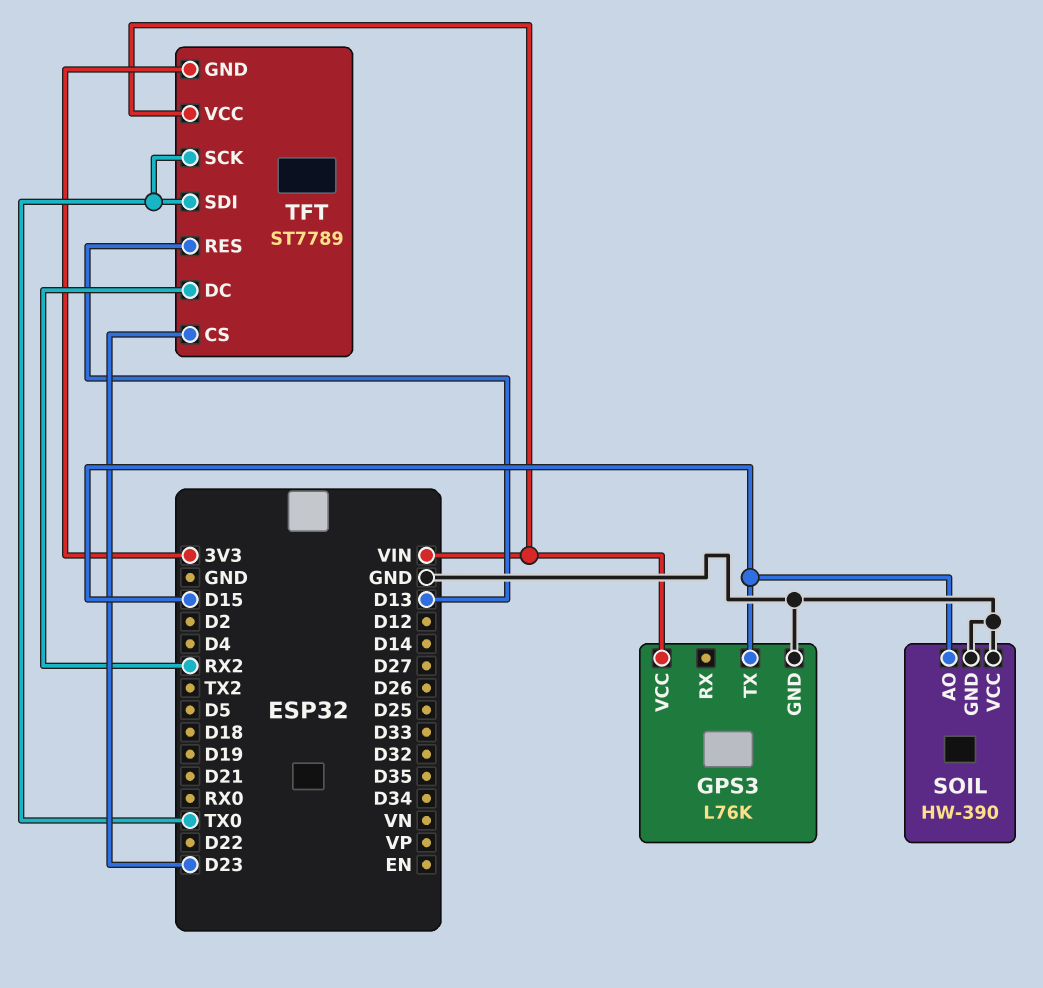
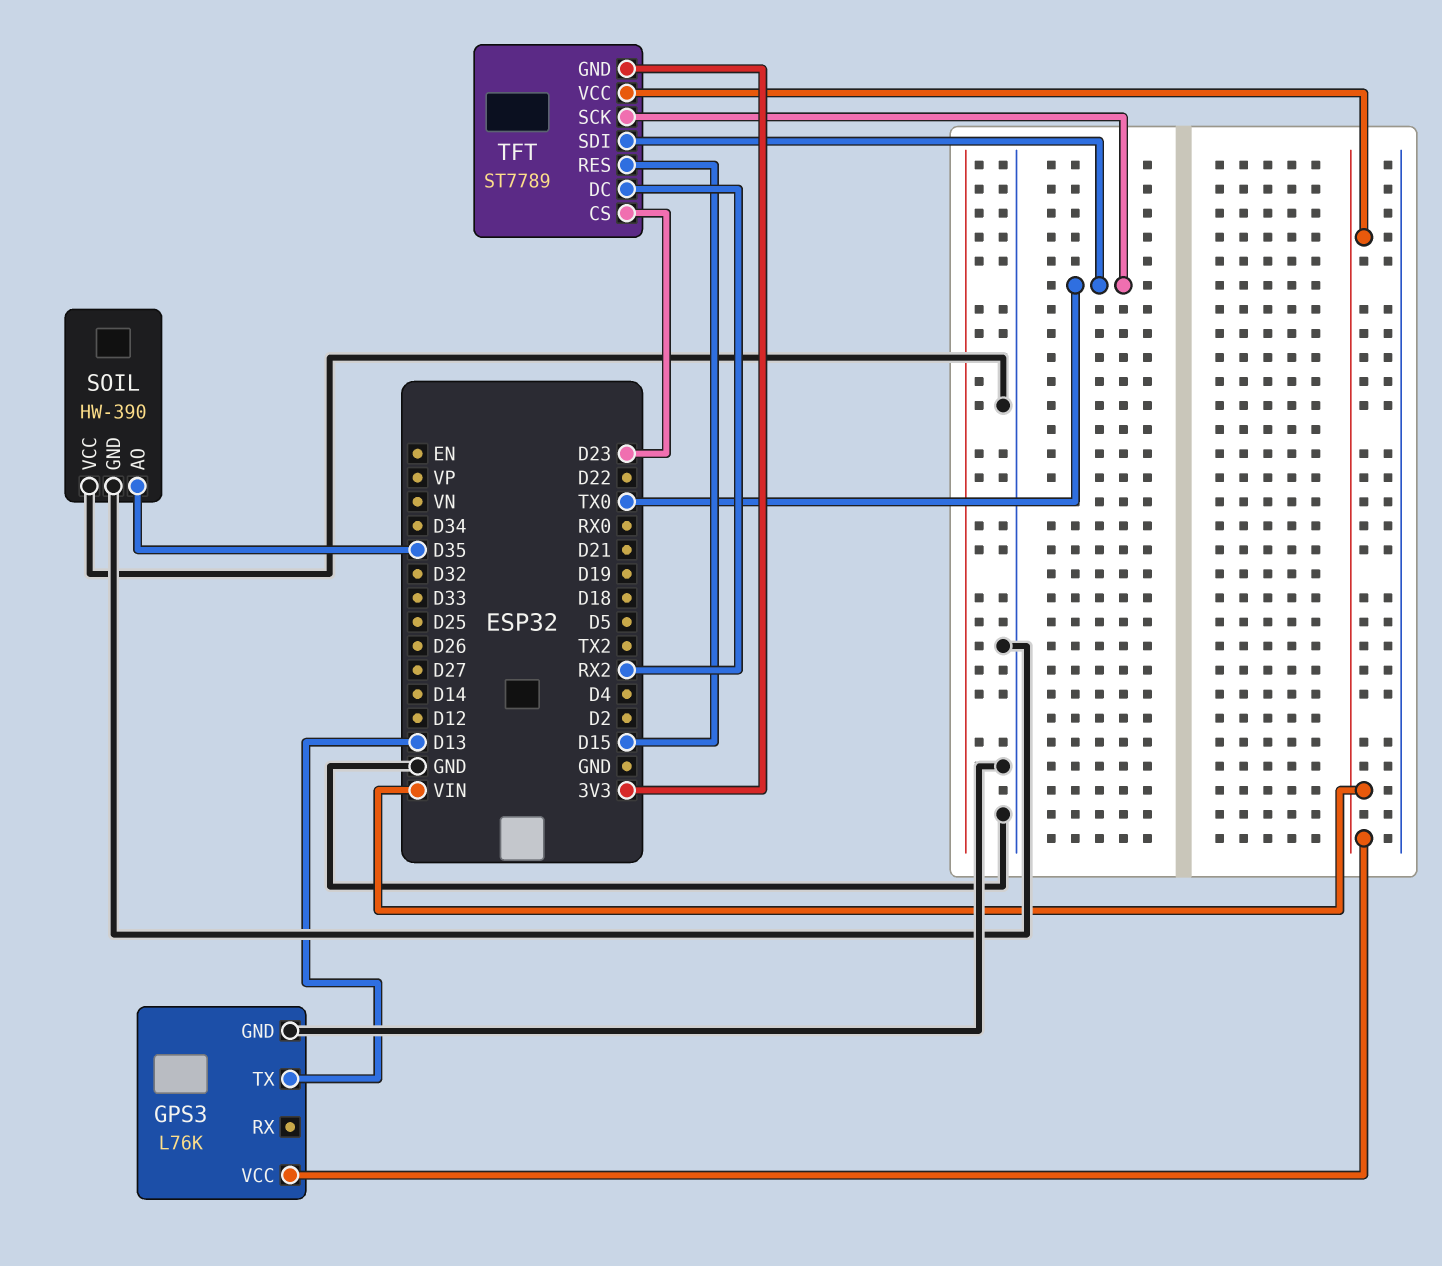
GPS3 pin TX: D15 -> D13
SOIL pin AO: D15 -> D35
TFT pin RES: D13 -> D15

